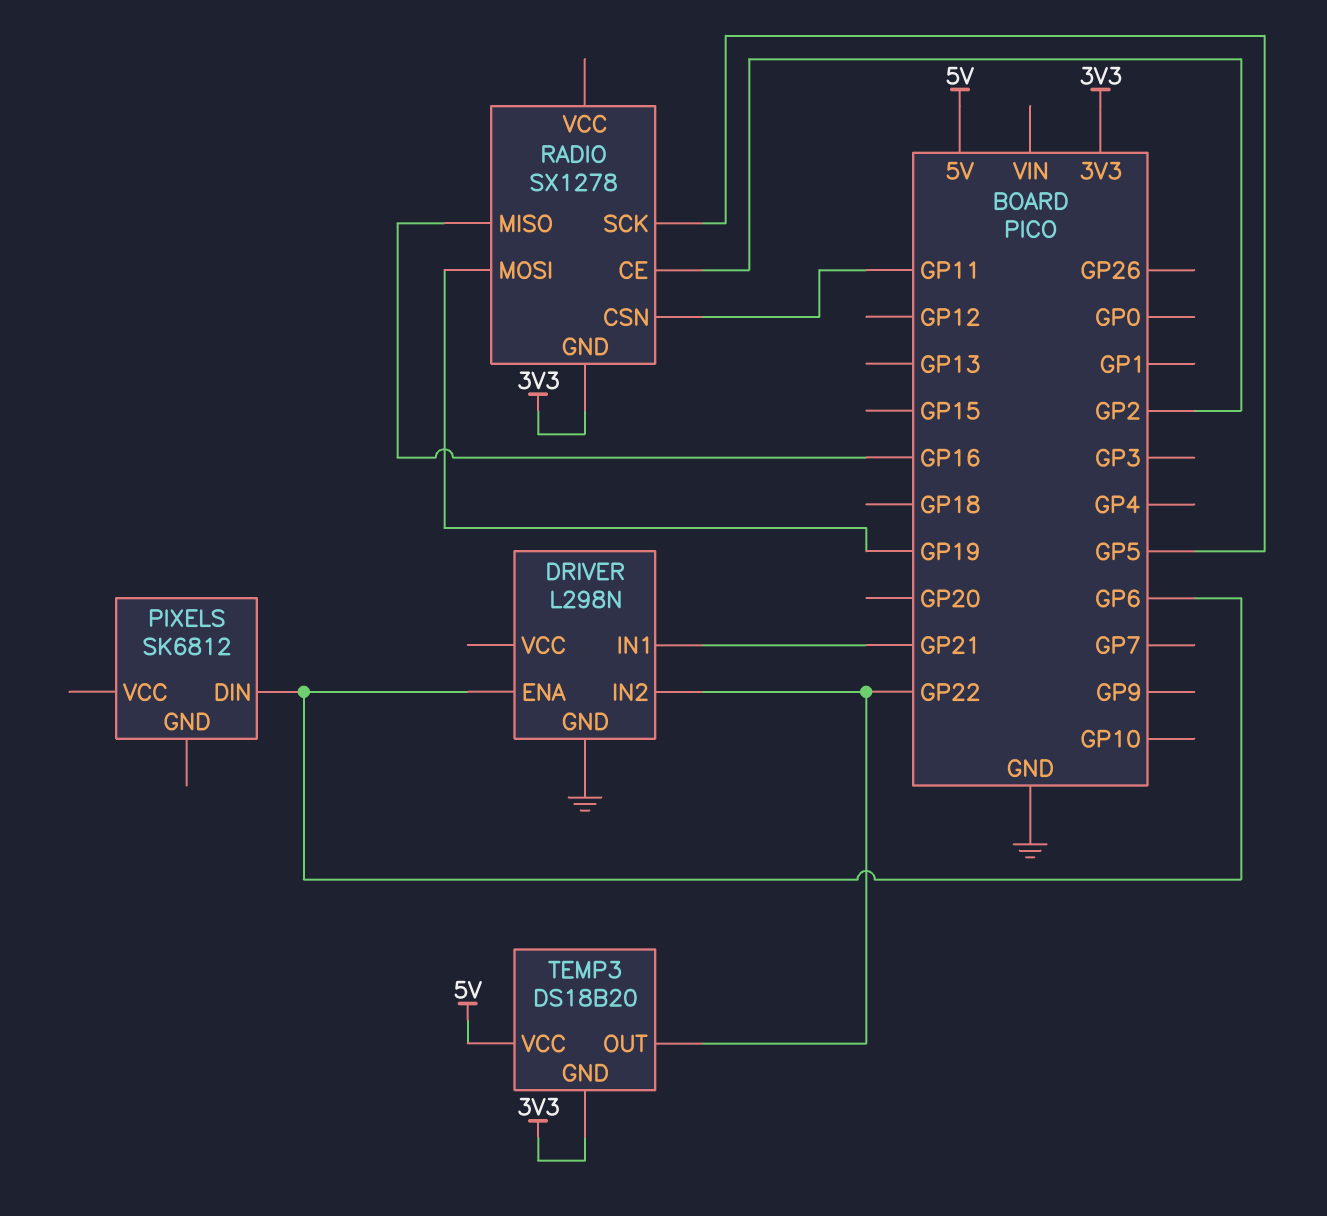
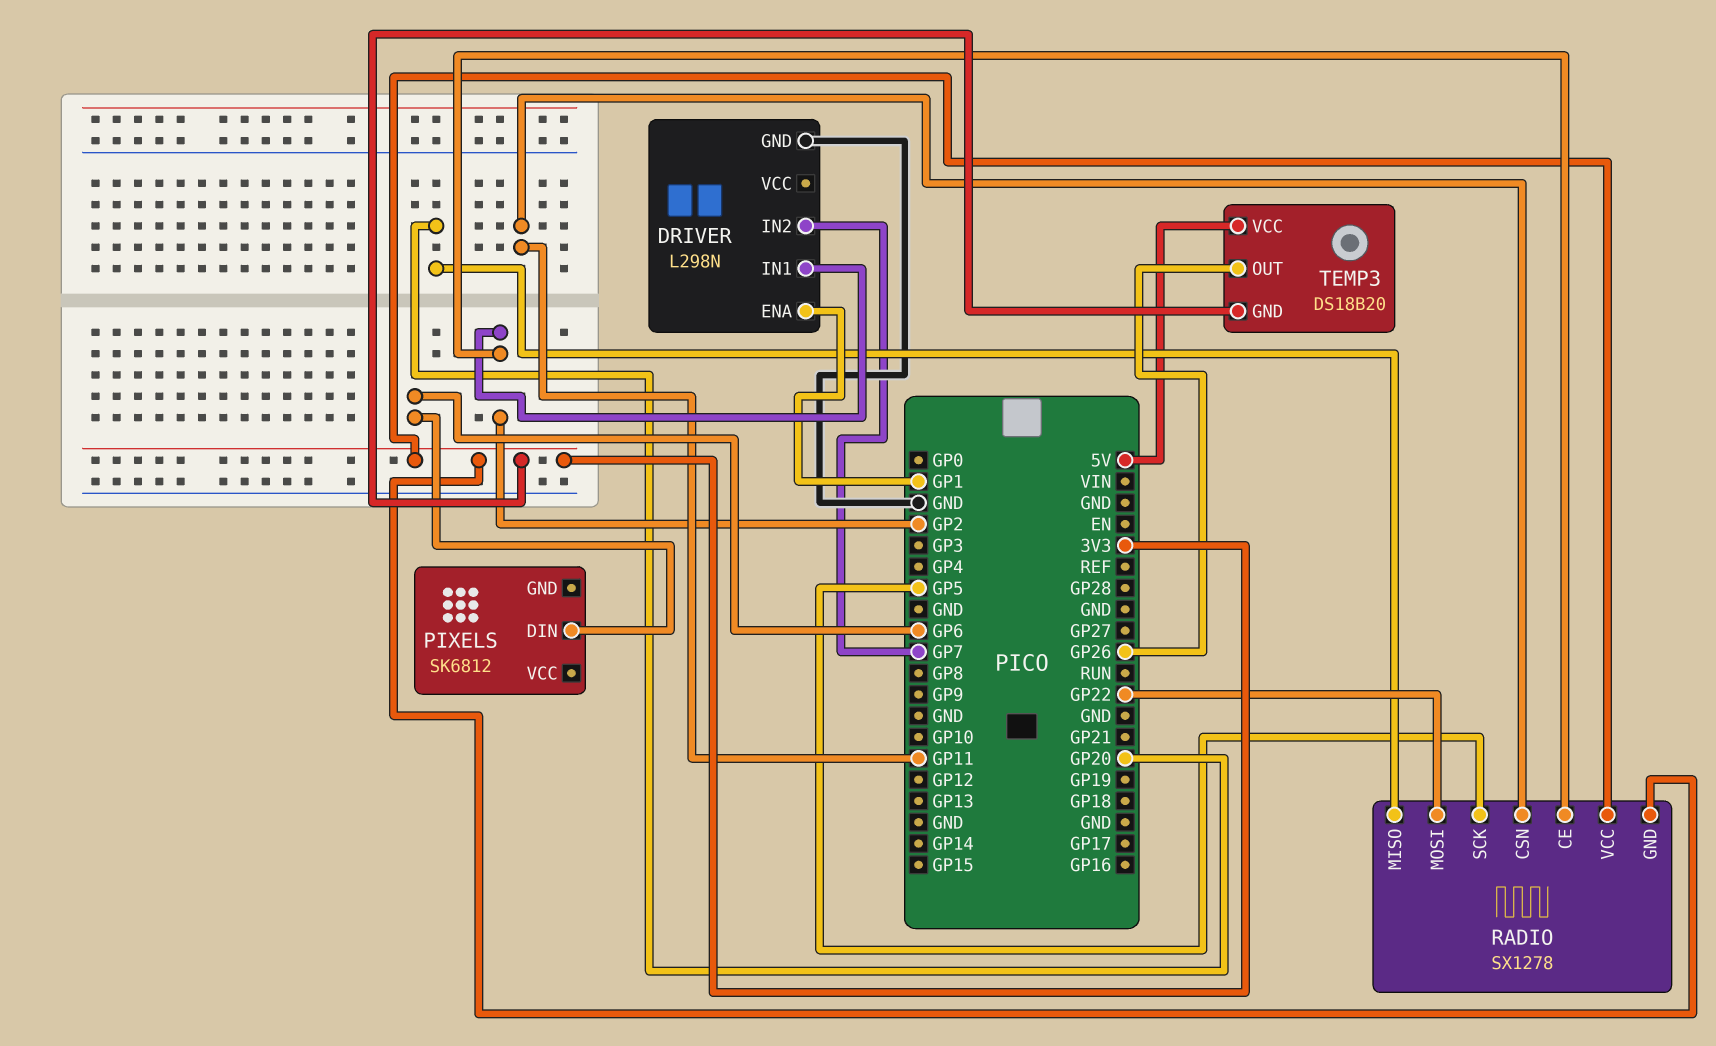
DRIVER pin ENA: GP6 -> GP1
DRIVER pin IN1: GP21 -> GP2
DRIVER pin IN2: GP22 -> GP7
RADIO pin MISO: GP16 -> GP20
RADIO pin MOSI: GP19 -> GP22
RADIO pin VCC: none -> 3V3
TEMP3 pin OUT: GP22 -> GP26

